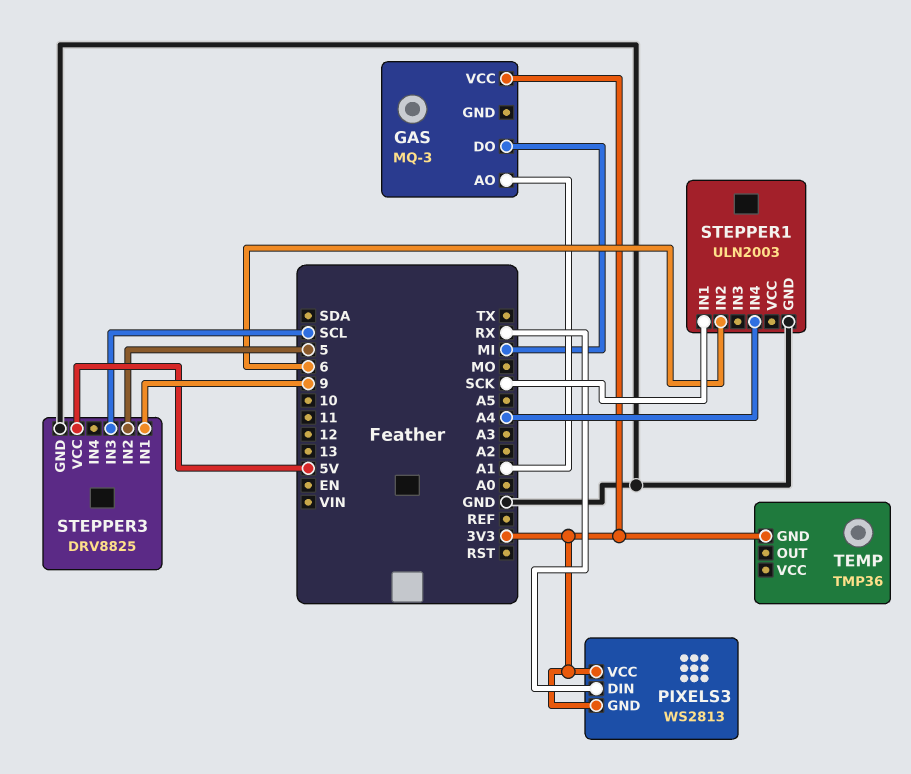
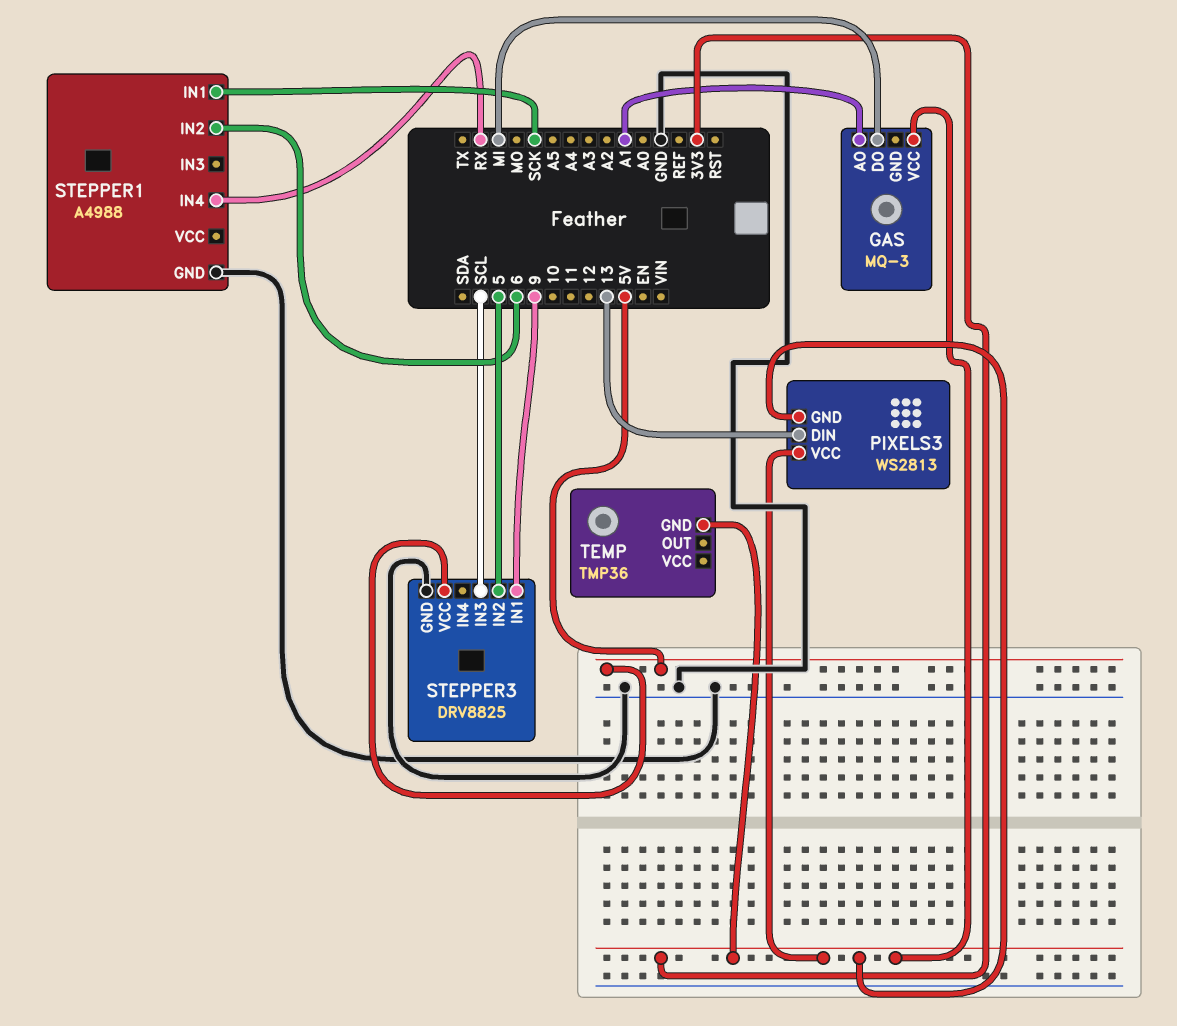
PIXELS3 pin DIN: RX -> 13
STEPPER1: ULN2003 -> A4988
STEPPER1 pin IN4: A4 -> RX

